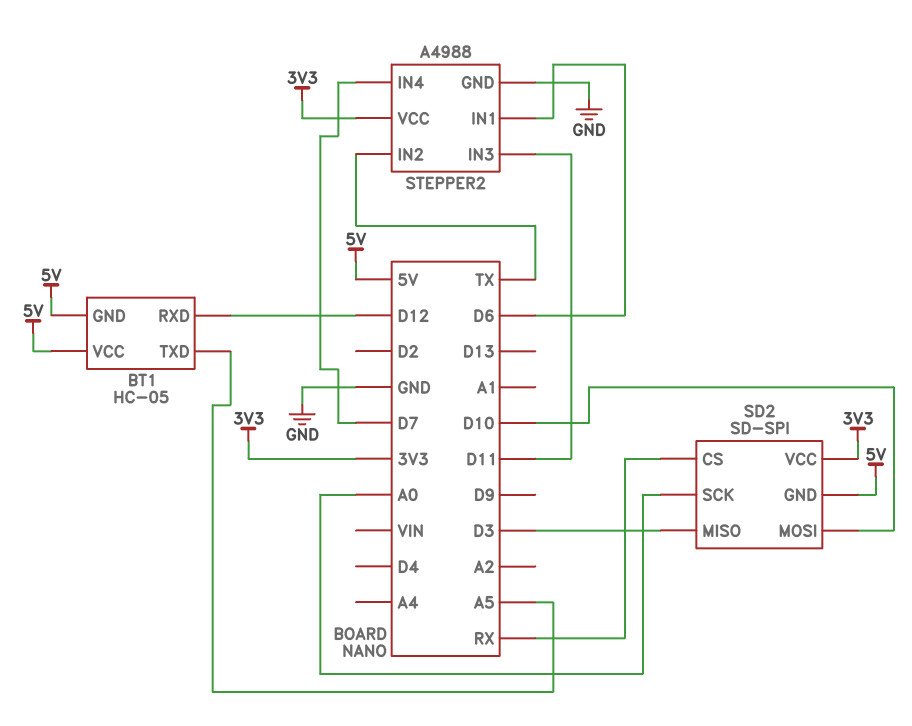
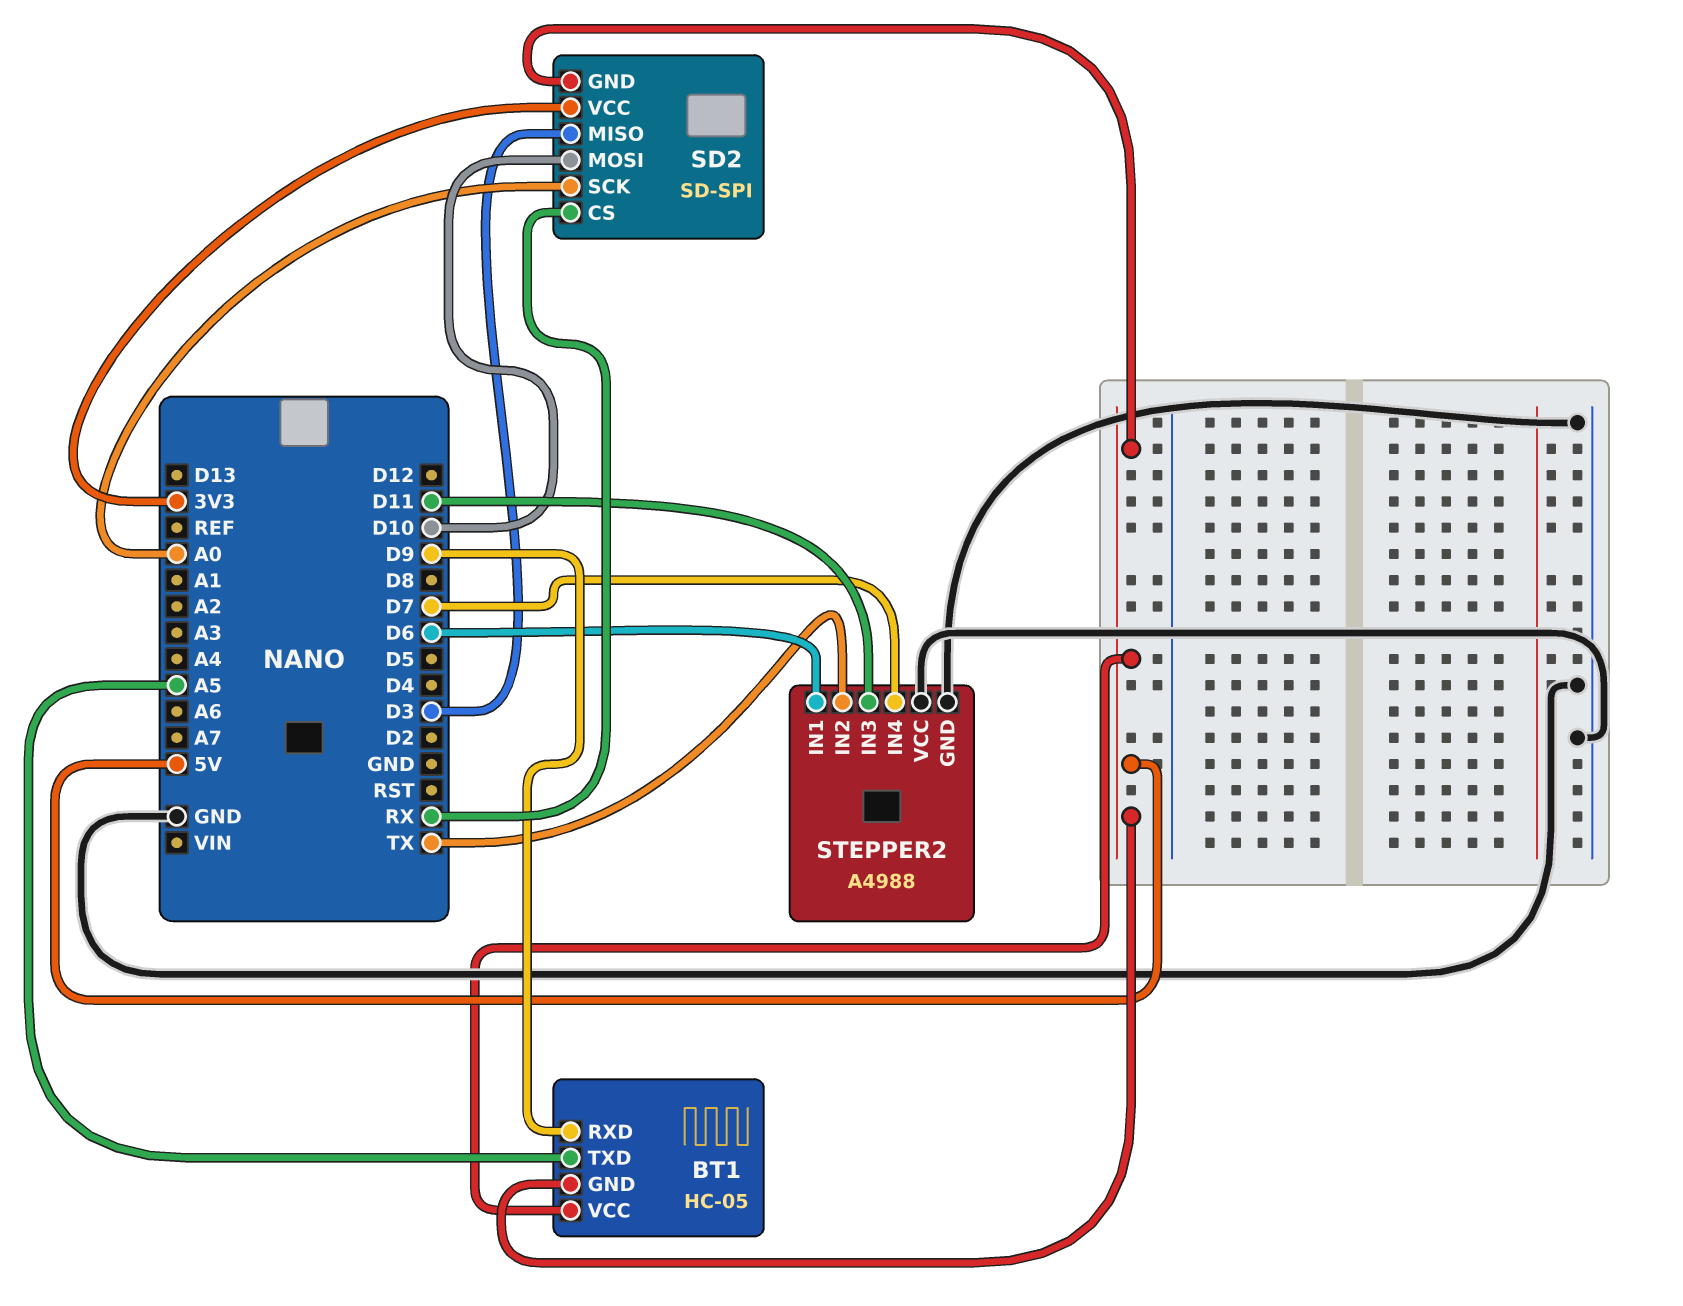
BT1 pin RXD: D12 -> D9
STEPPER2 pin VCC: 3V3 -> GND

